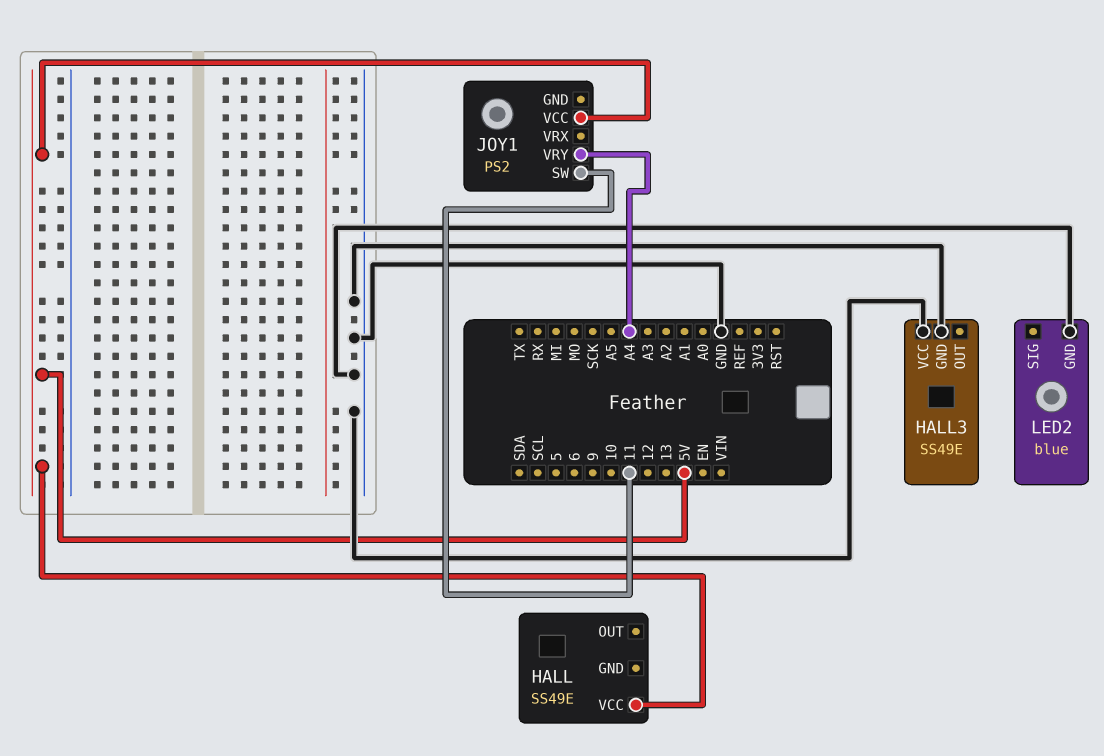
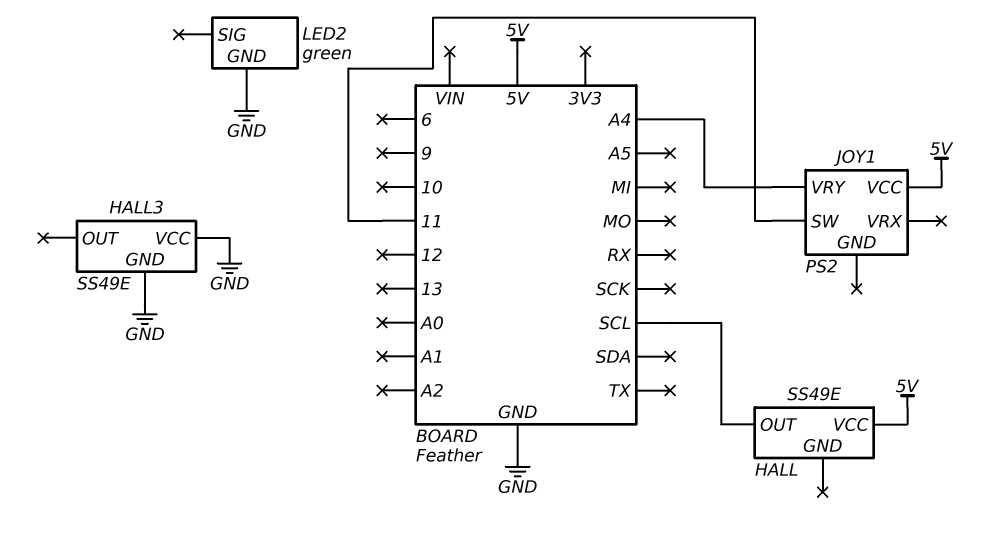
HALL pin OUT: none -> SCL
LED2: blue -> green

